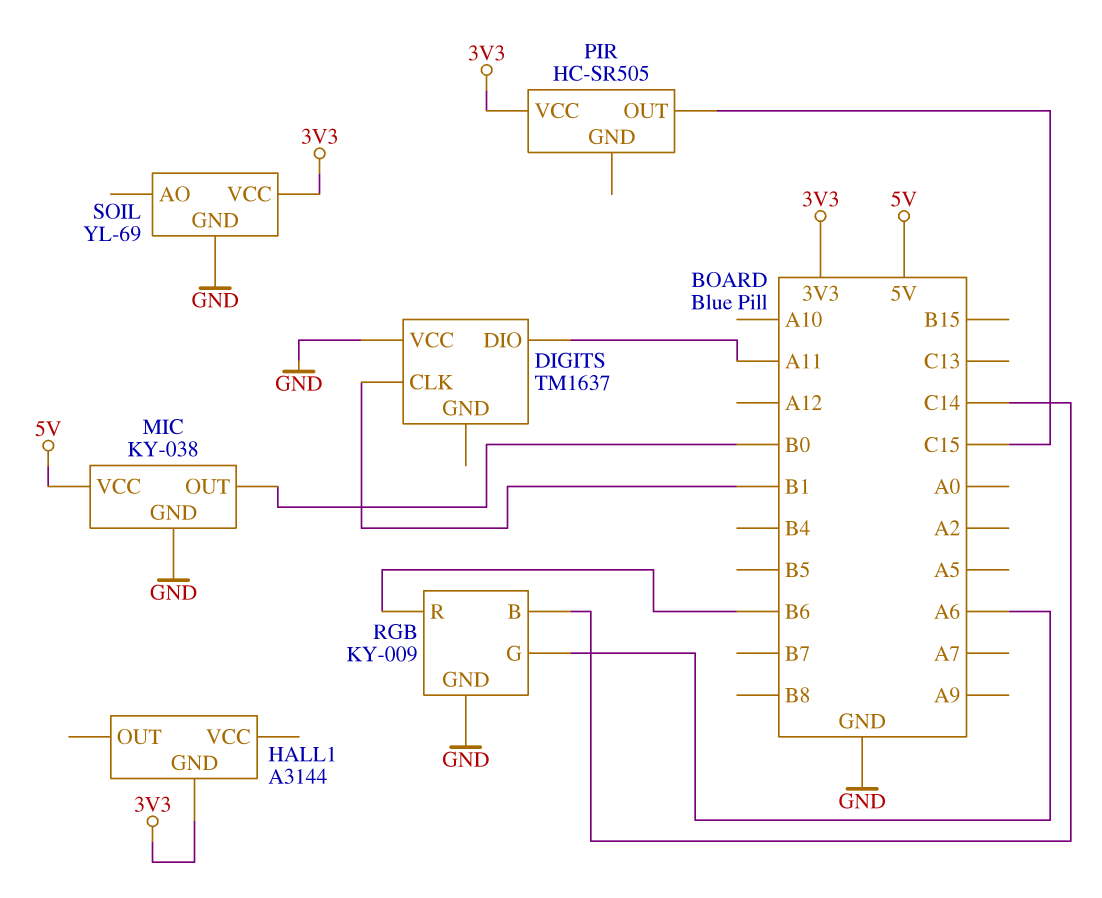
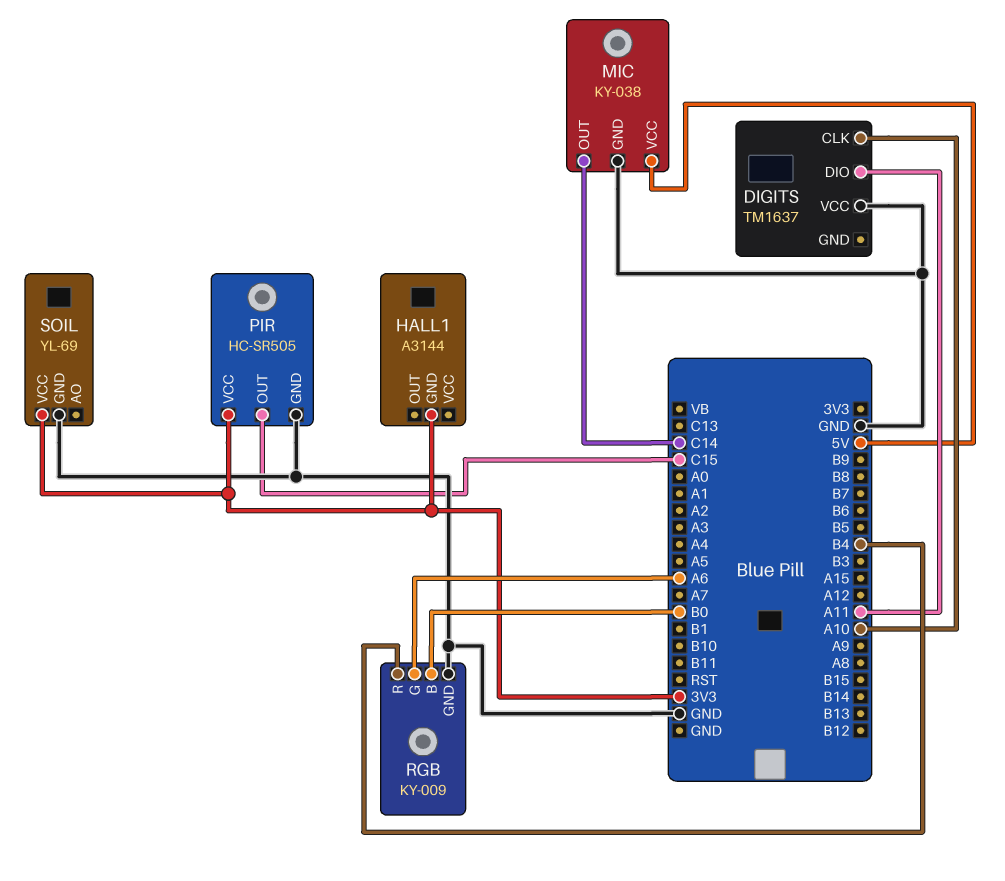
DIGITS pin CLK: B1 -> A10
MIC pin OUT: B0 -> C14
PIR pin GND: none -> GND
RGB pin B: C14 -> B0
RGB pin R: B6 -> B4

